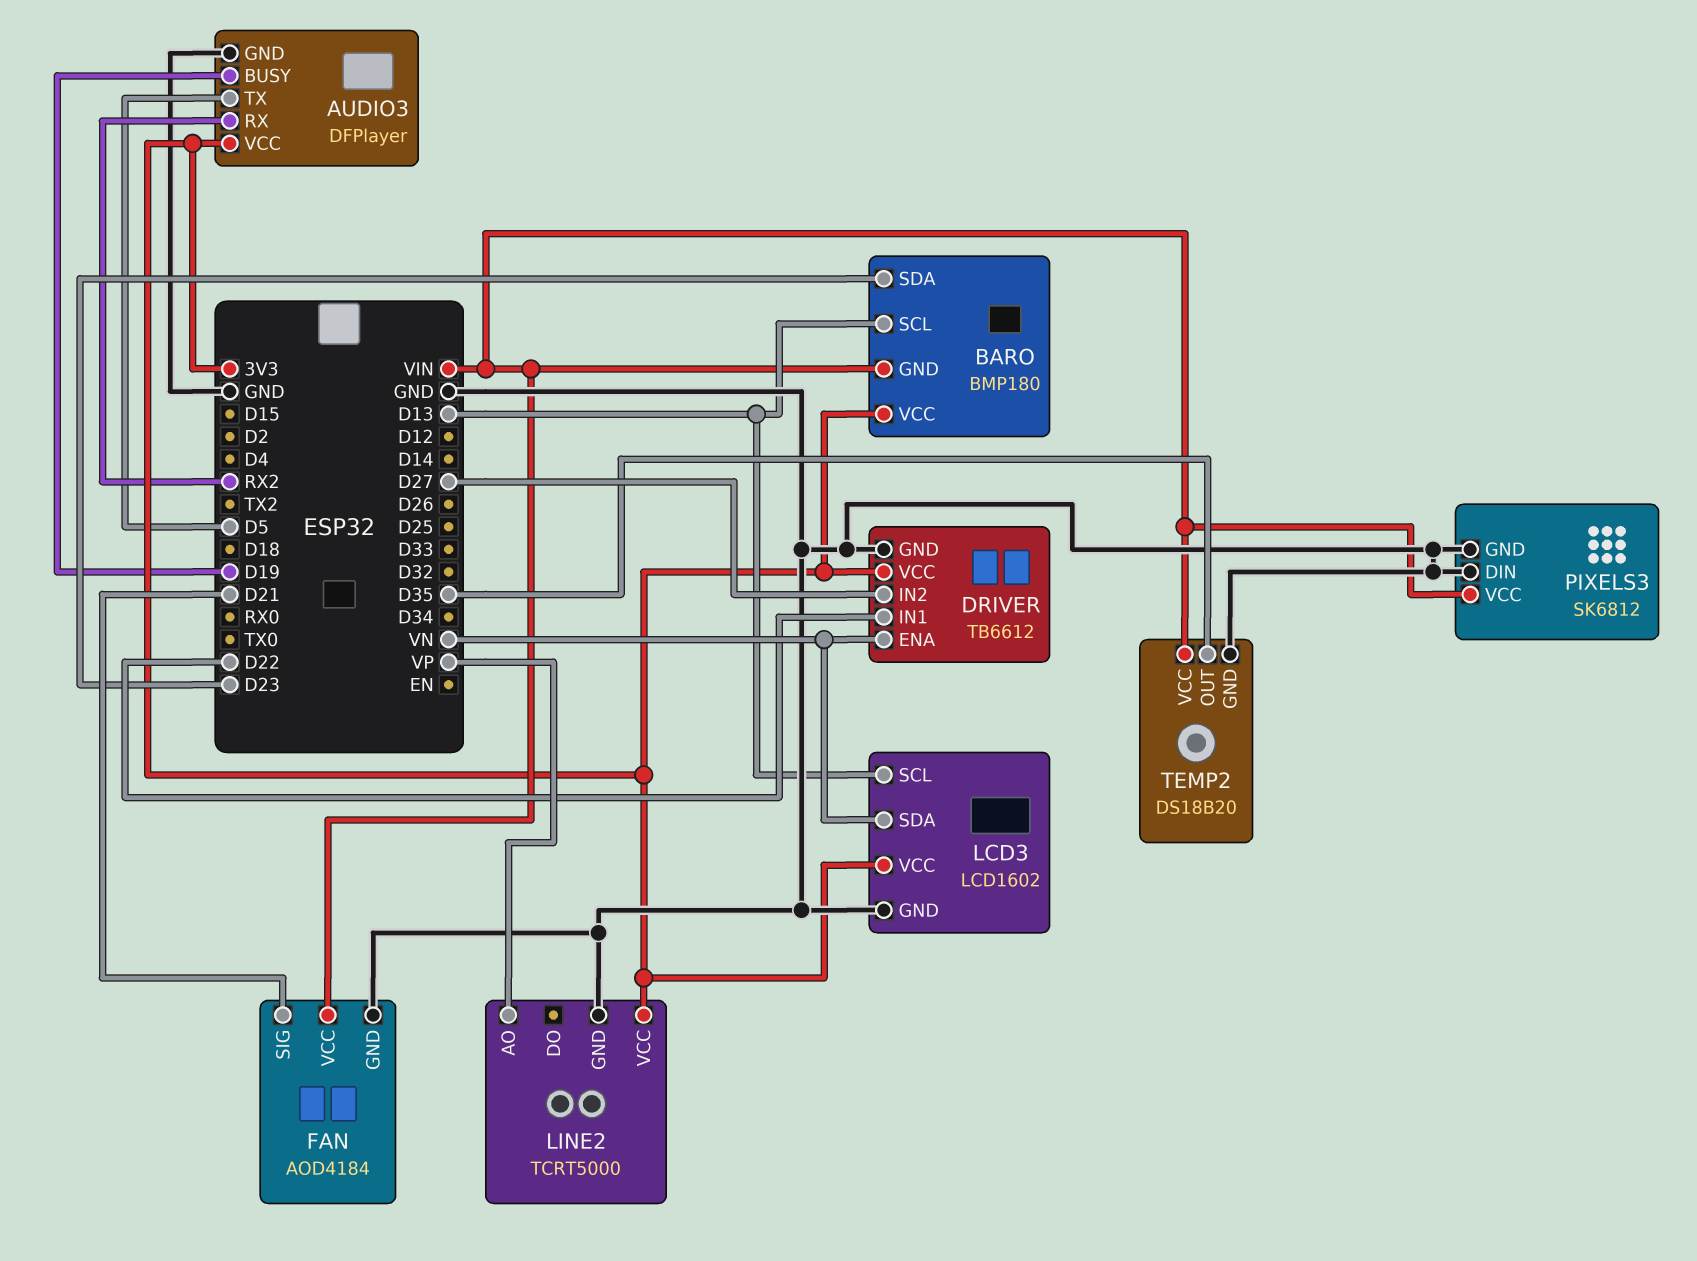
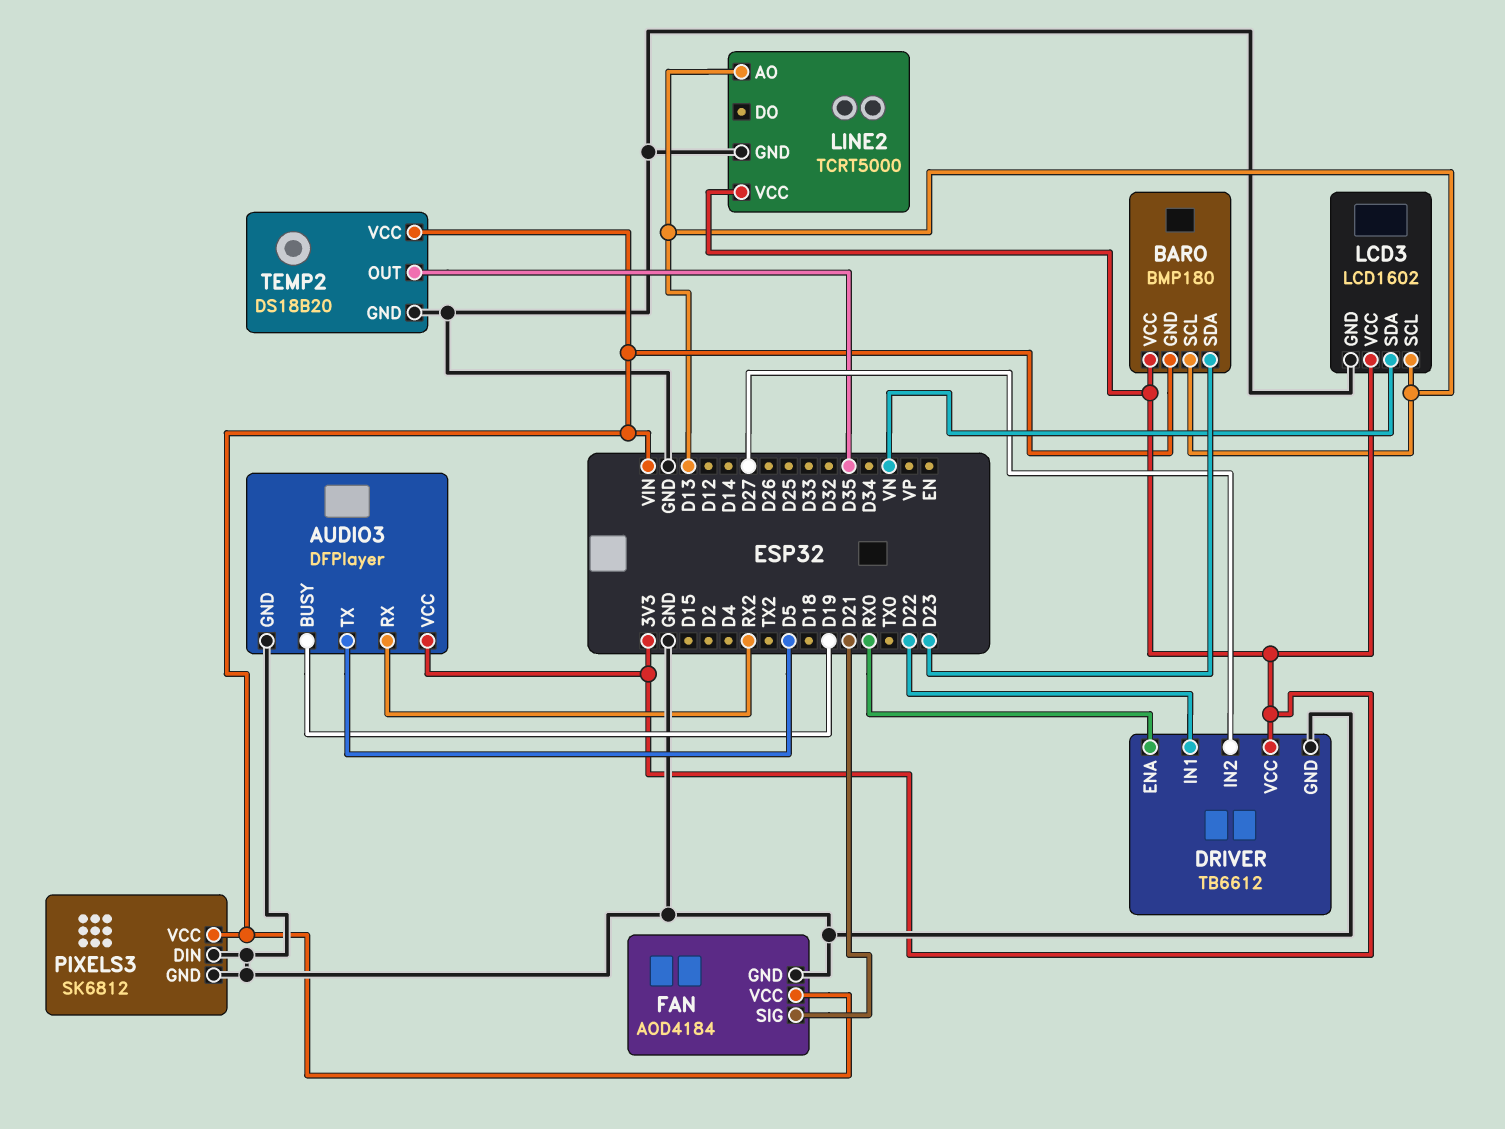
DRIVER pin ENA: VN -> RX0
LINE2 pin AO: VP -> D13

